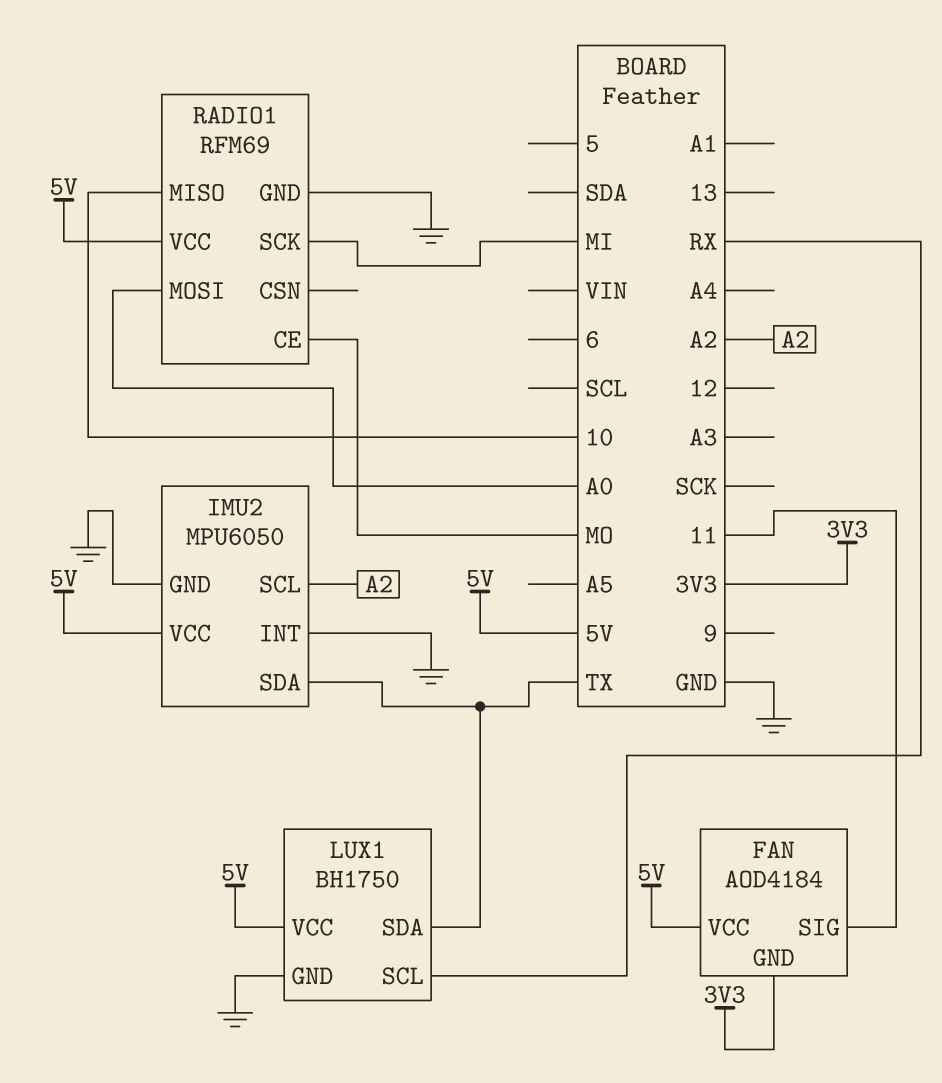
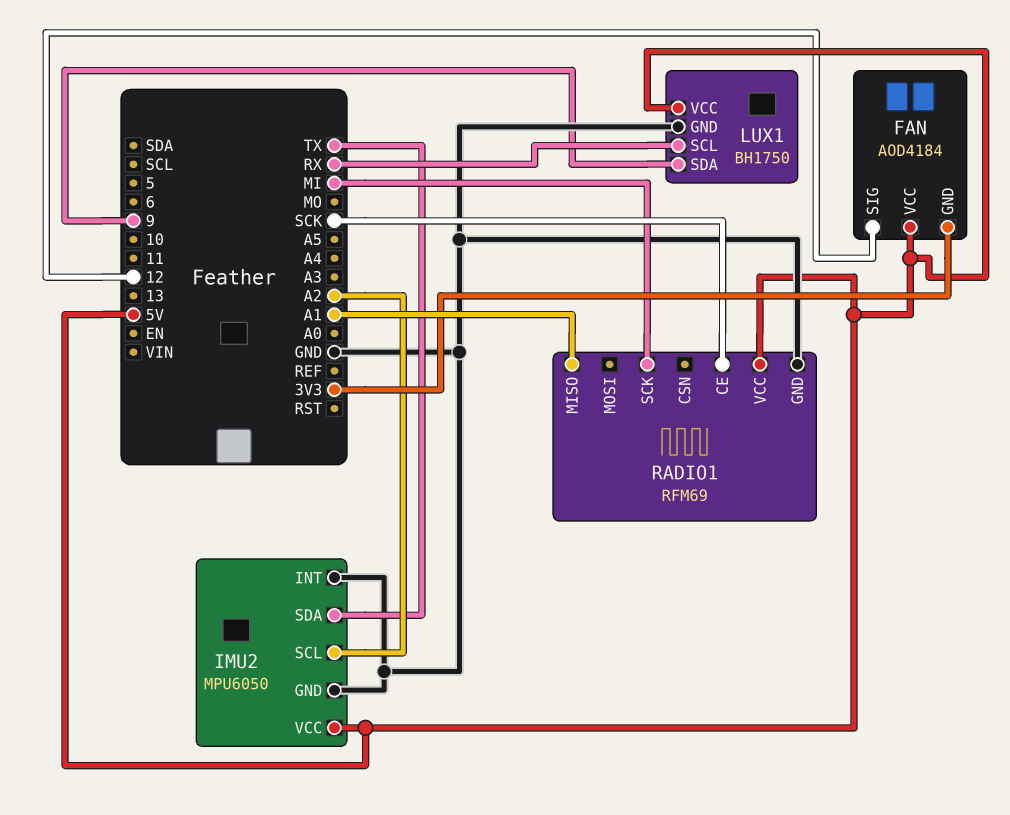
FAN pin SIG: 11 -> 12
LUX1 pin SDA: TX -> 9
RADIO1 pin CE: MO -> SCK
RADIO1 pin MISO: 10 -> A1
RADIO1 pin MOSI: A0 -> none

